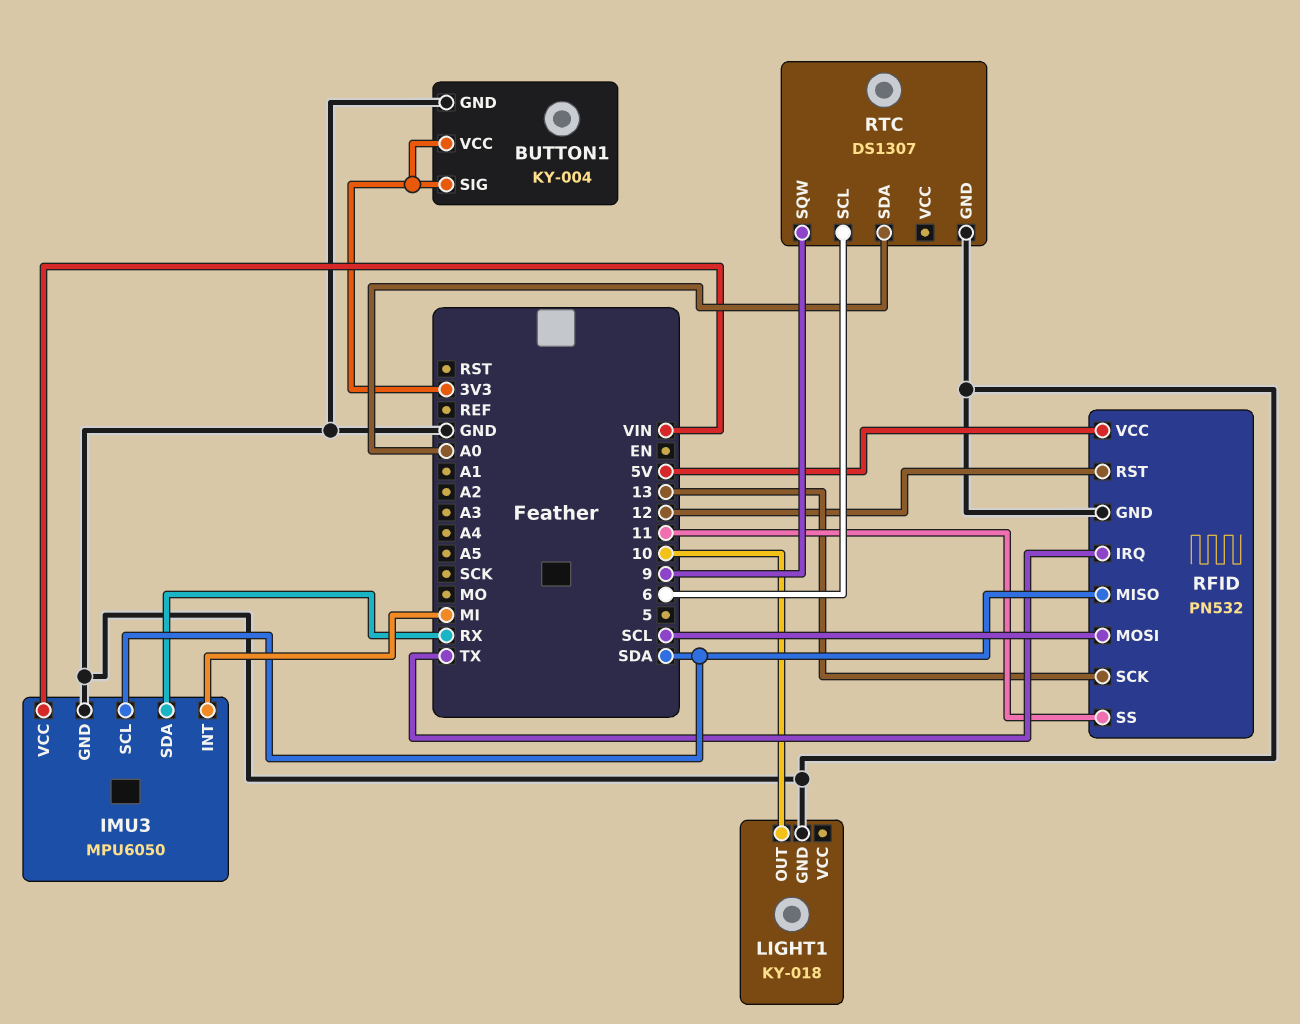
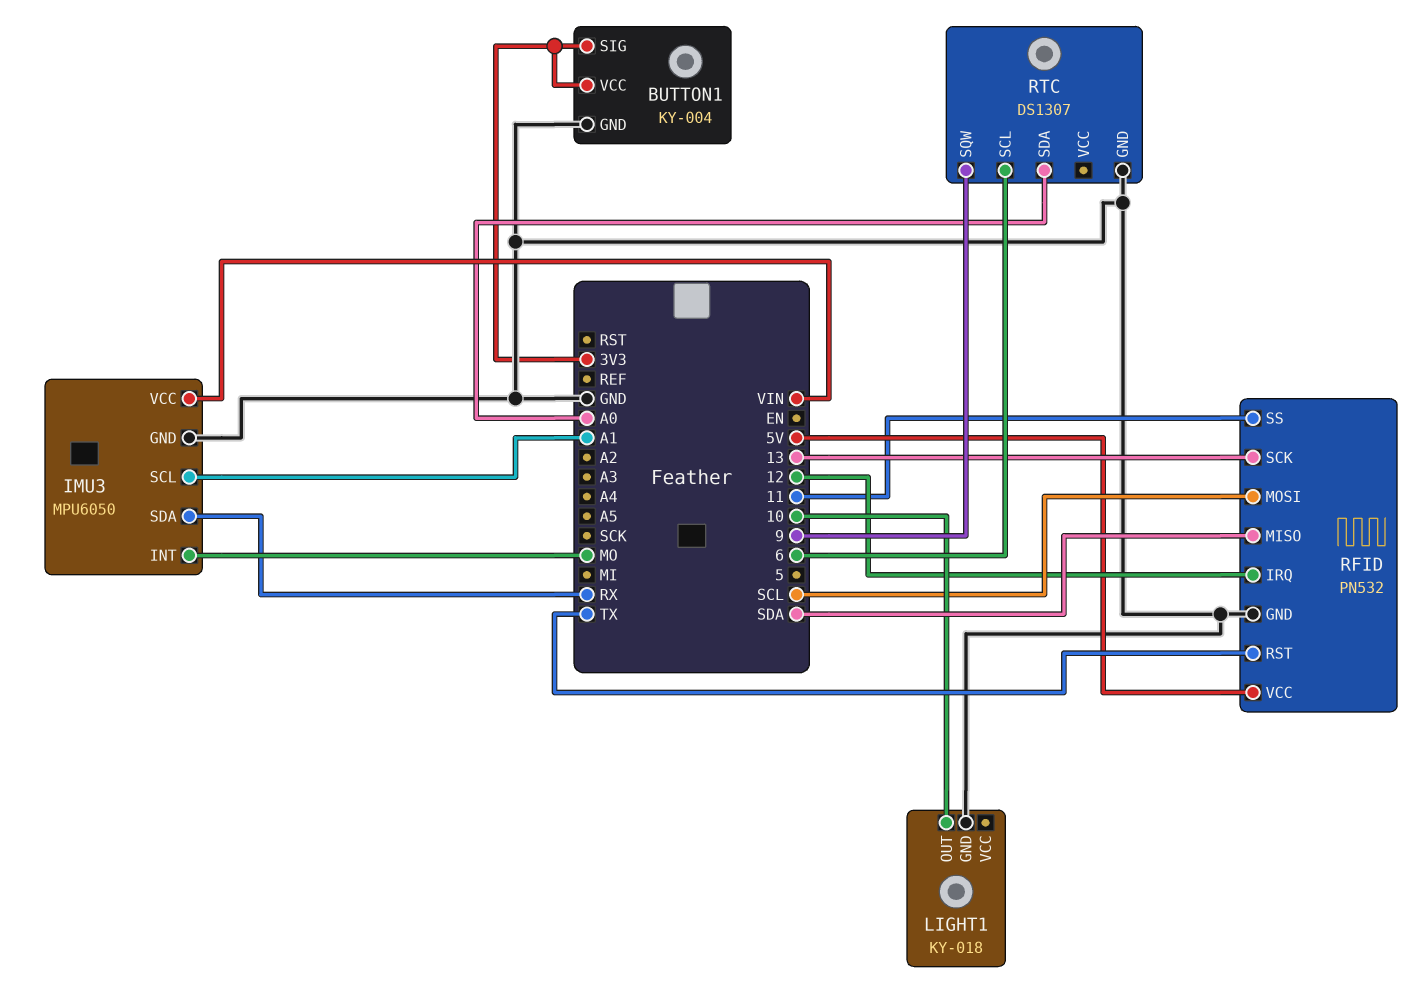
IMU3 pin INT: MI -> MO
IMU3 pin SCL: SDA -> A1
RFID pin IRQ: TX -> 12
RFID pin RST: 12 -> TX

